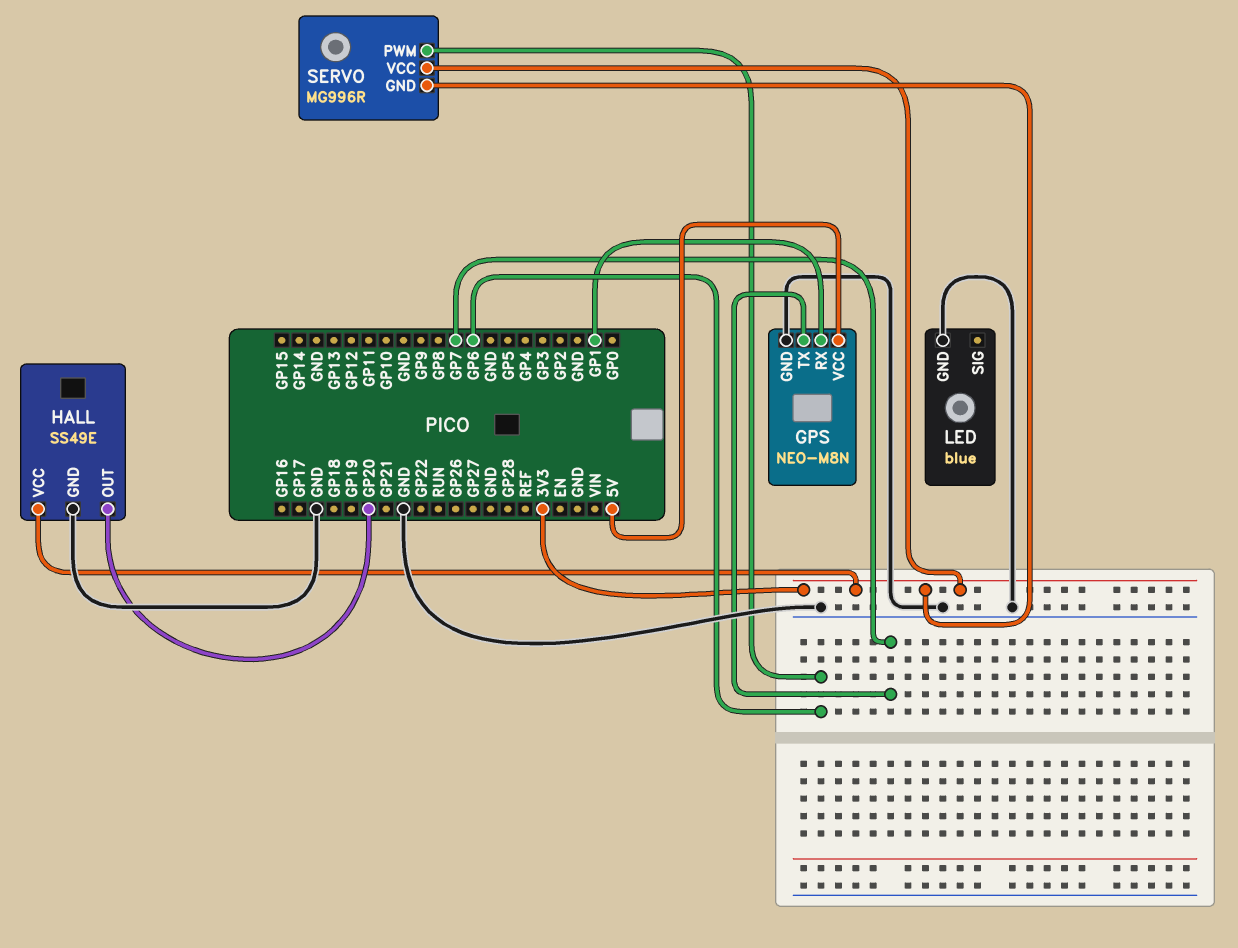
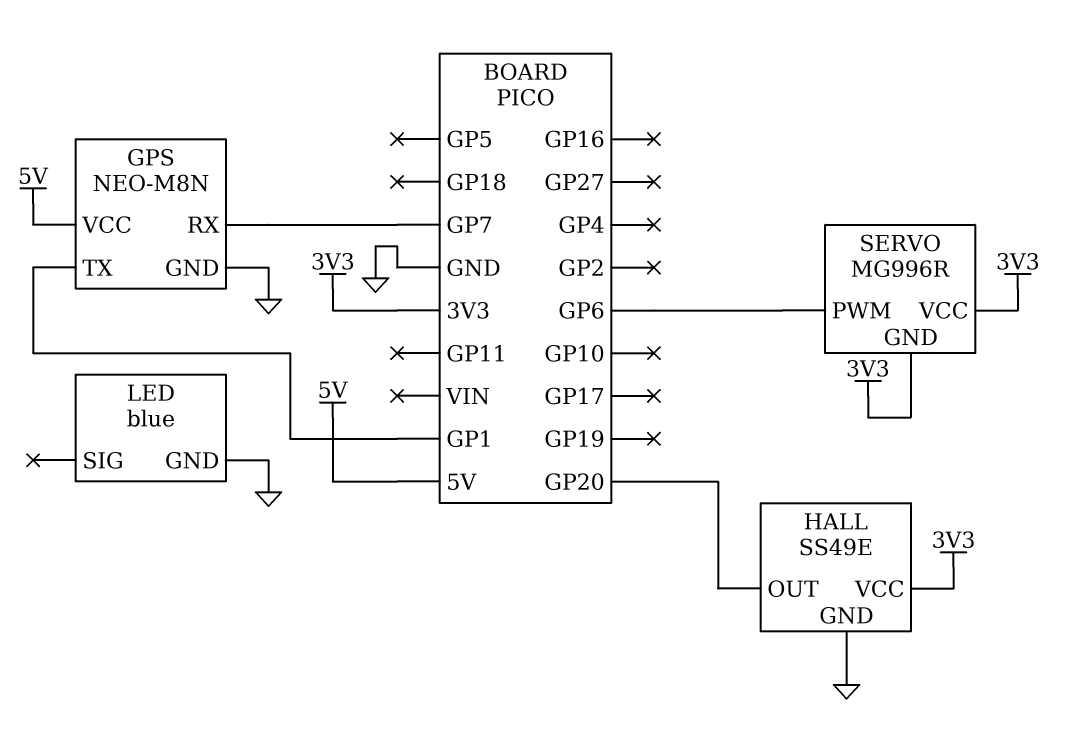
GPS pin RX: GP1 -> GP7
GPS pin TX: GP7 -> GP1

